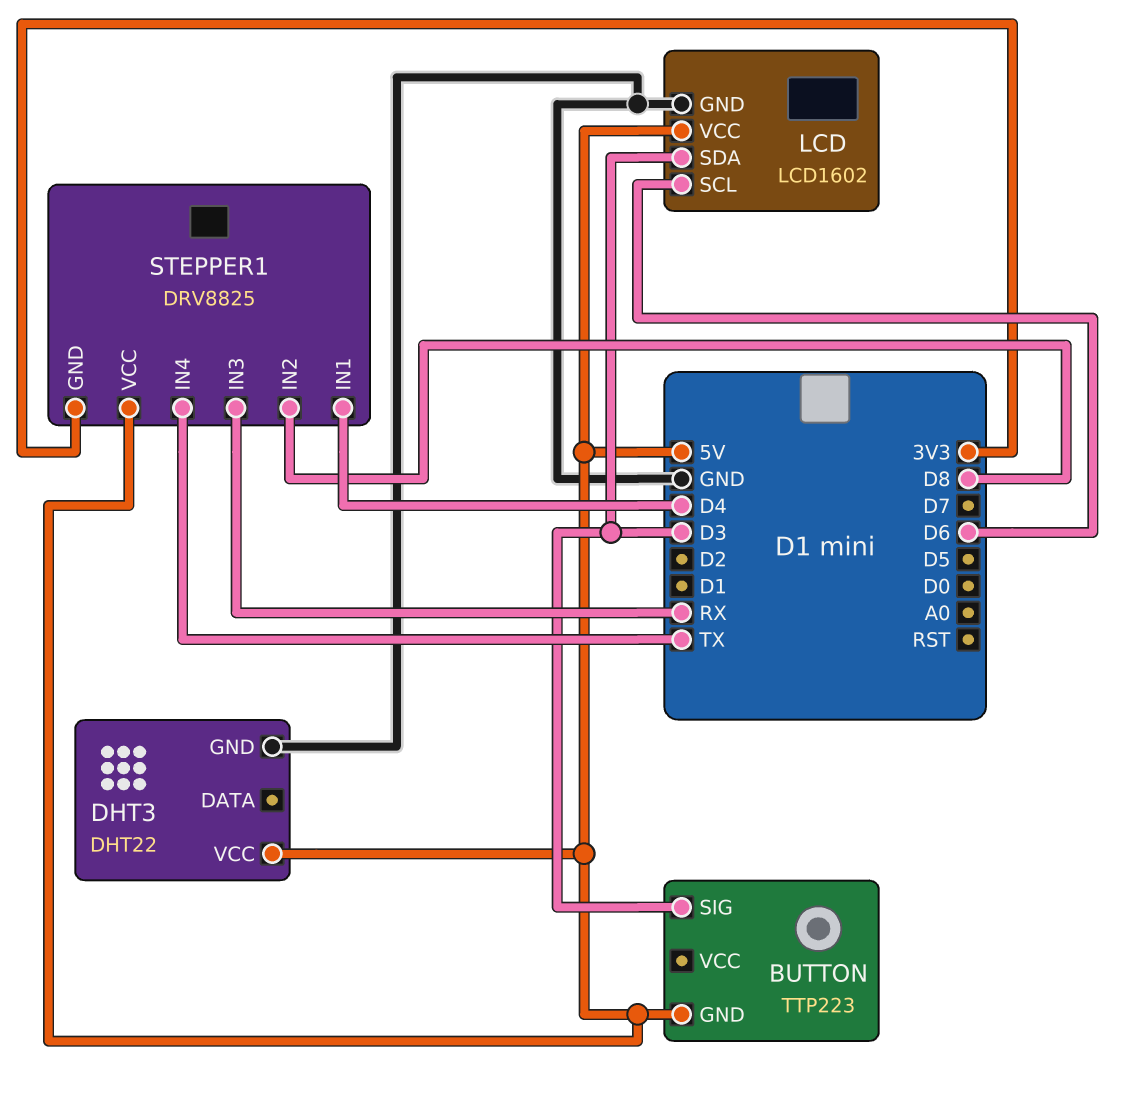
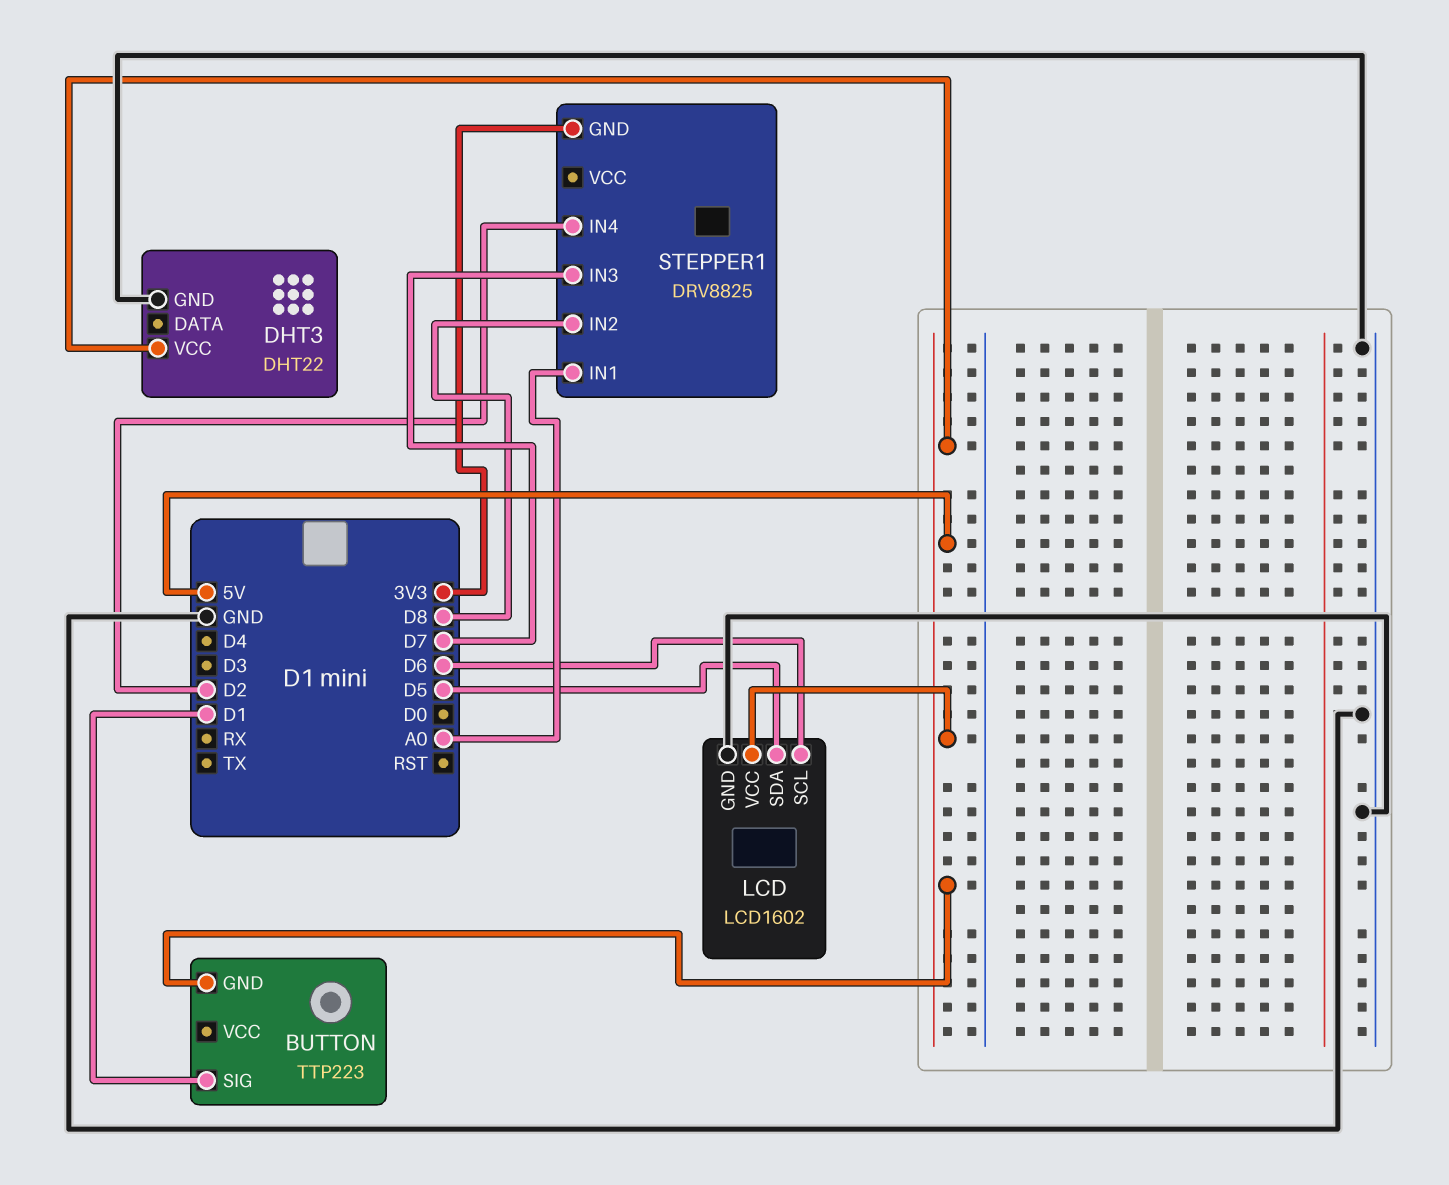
BUTTON pin SIG: D3 -> D1
LCD pin SDA: D3 -> D5
STEPPER1 pin IN1: D4 -> A0
STEPPER1 pin IN3: RX -> D7
STEPPER1 pin IN4: TX -> D2
STEPPER1 pin VCC: 5V -> none

